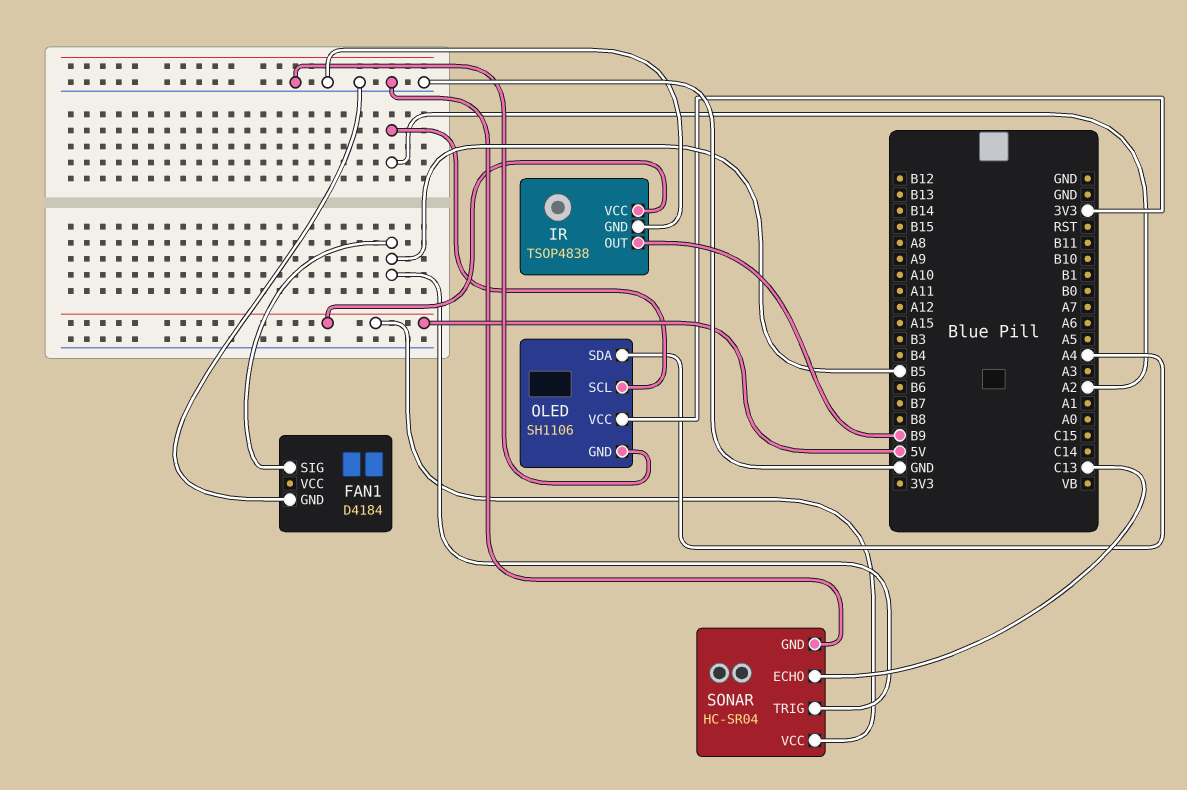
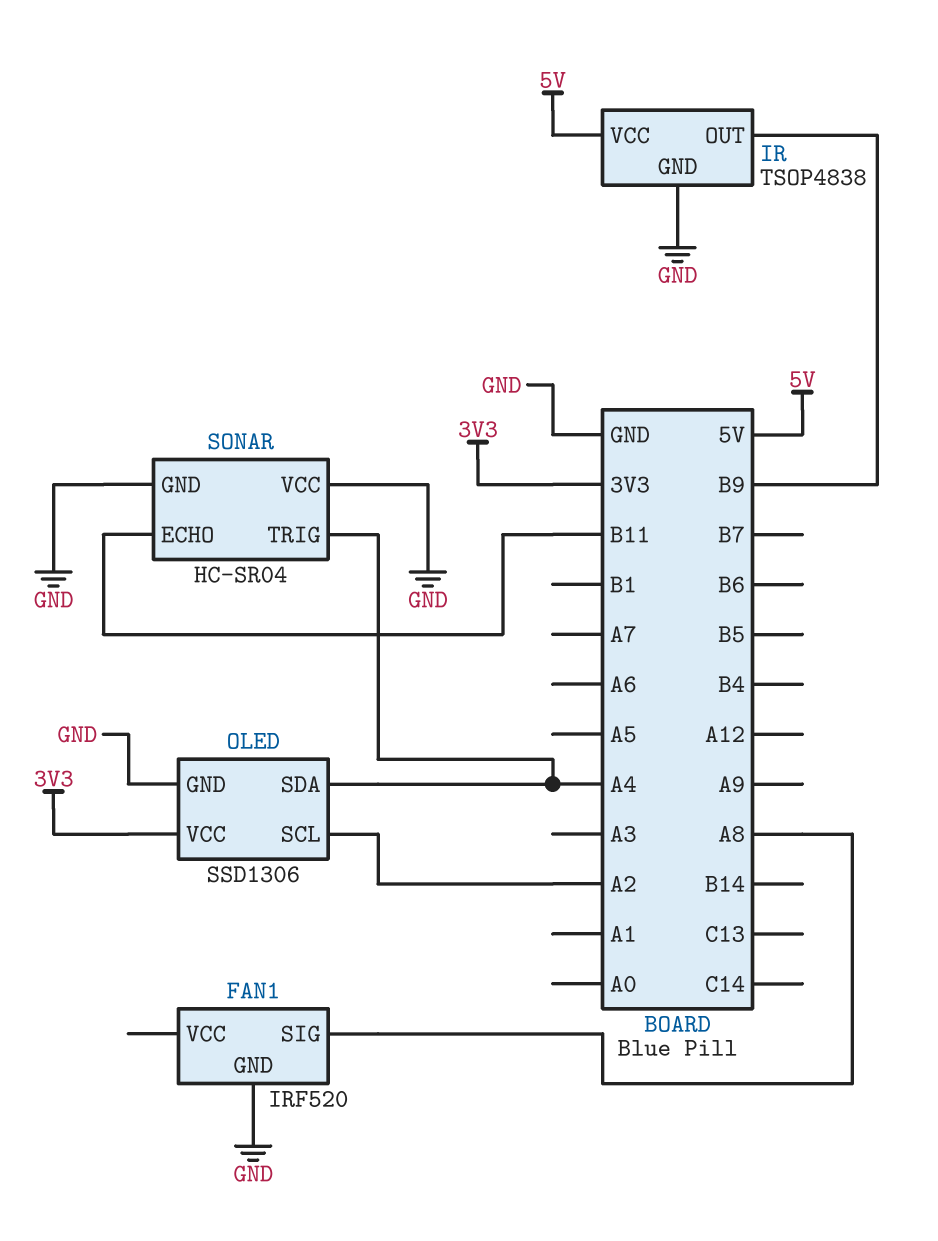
FAN1: D4184 -> IRF520
FAN1 pin SIG: B5 -> A8
OLED: SH1106 -> SSD1306
SONAR pin ECHO: C13 -> B11
SONAR pin TRIG: B5 -> A4
SONAR pin VCC: 5V -> GND

